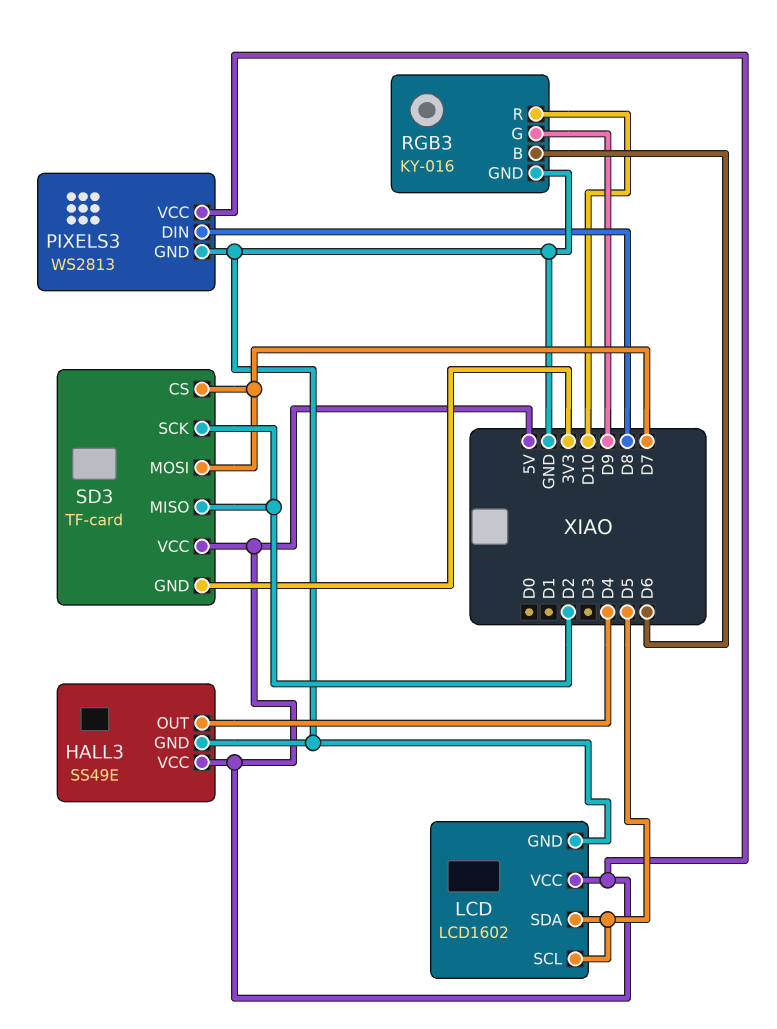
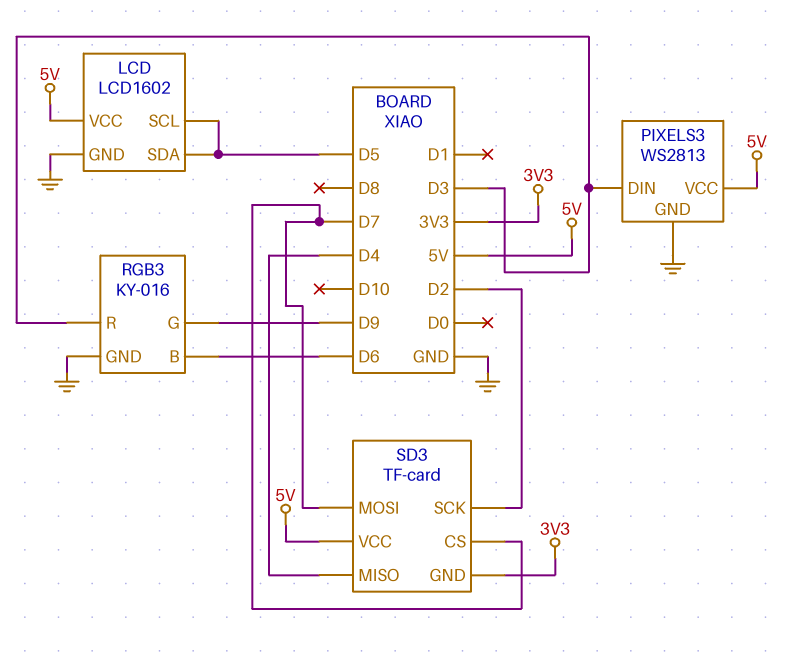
HALL3: SS49E -> none
HALL3 pin GND: GND -> none
HALL3 pin OUT: D4 -> none
HALL3 pin VCC: 5V -> none
PIXELS3 pin DIN: D8 -> D3
RGB3 pin R: D10 -> D3
SD3 pin MISO: D2 -> D4

